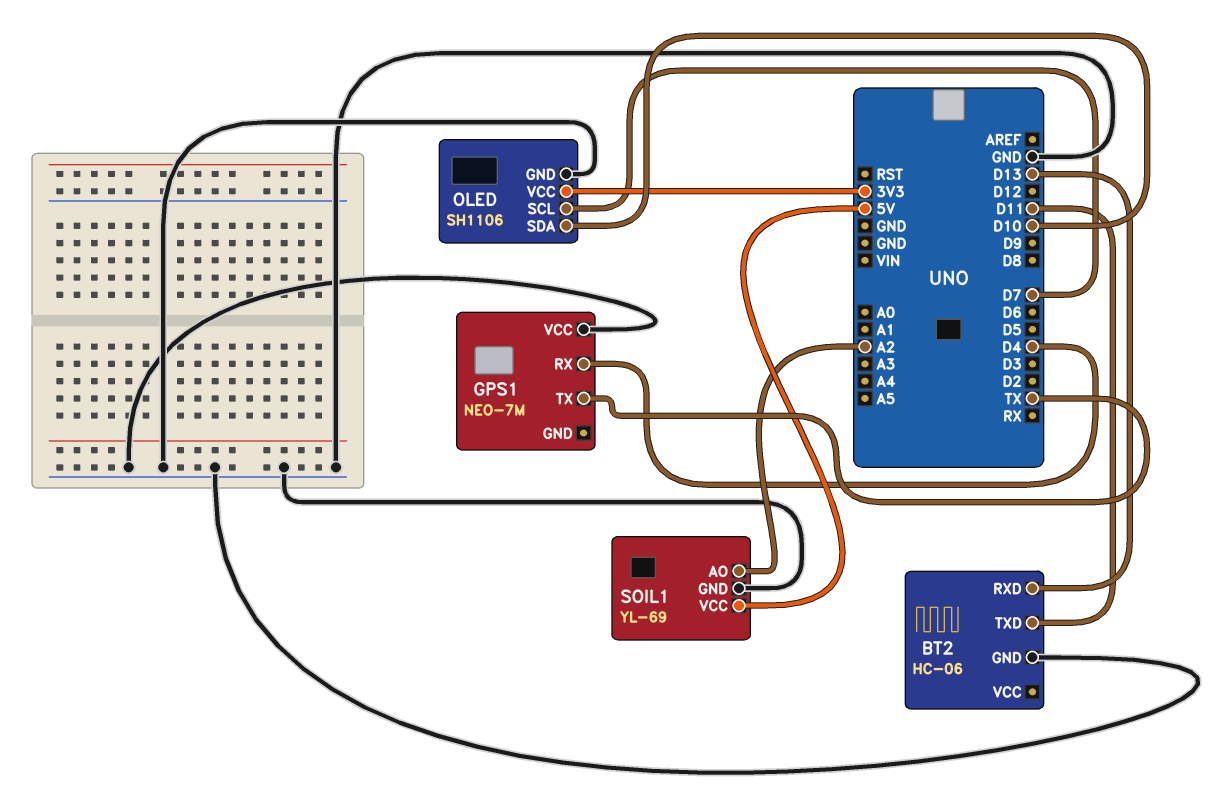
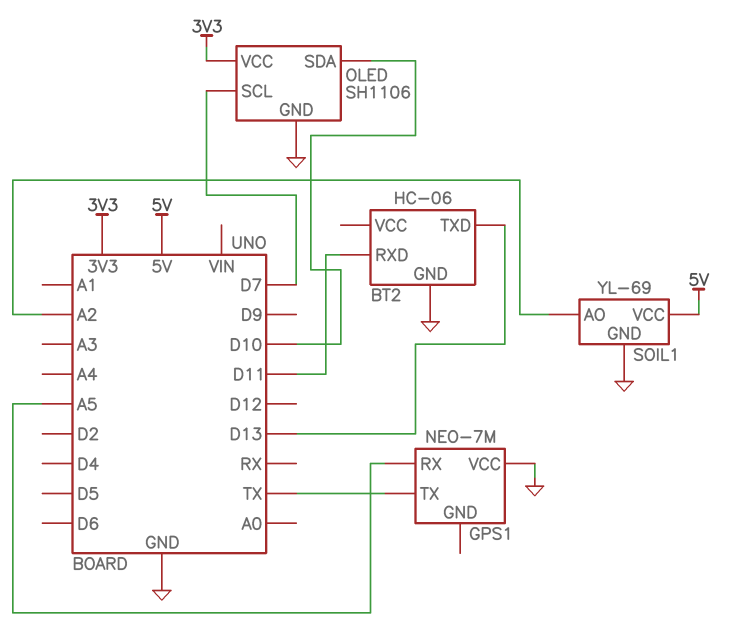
BT2 pin RXD: D13 -> D11
BT2 pin TXD: D11 -> D13
GPS1 pin RX: D4 -> A5

